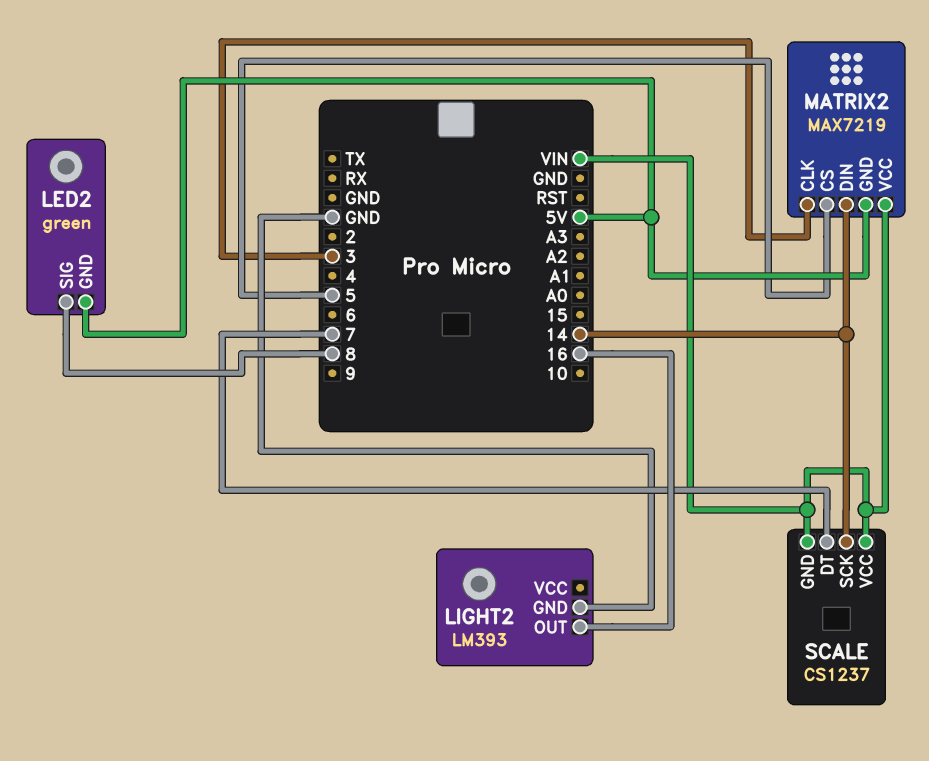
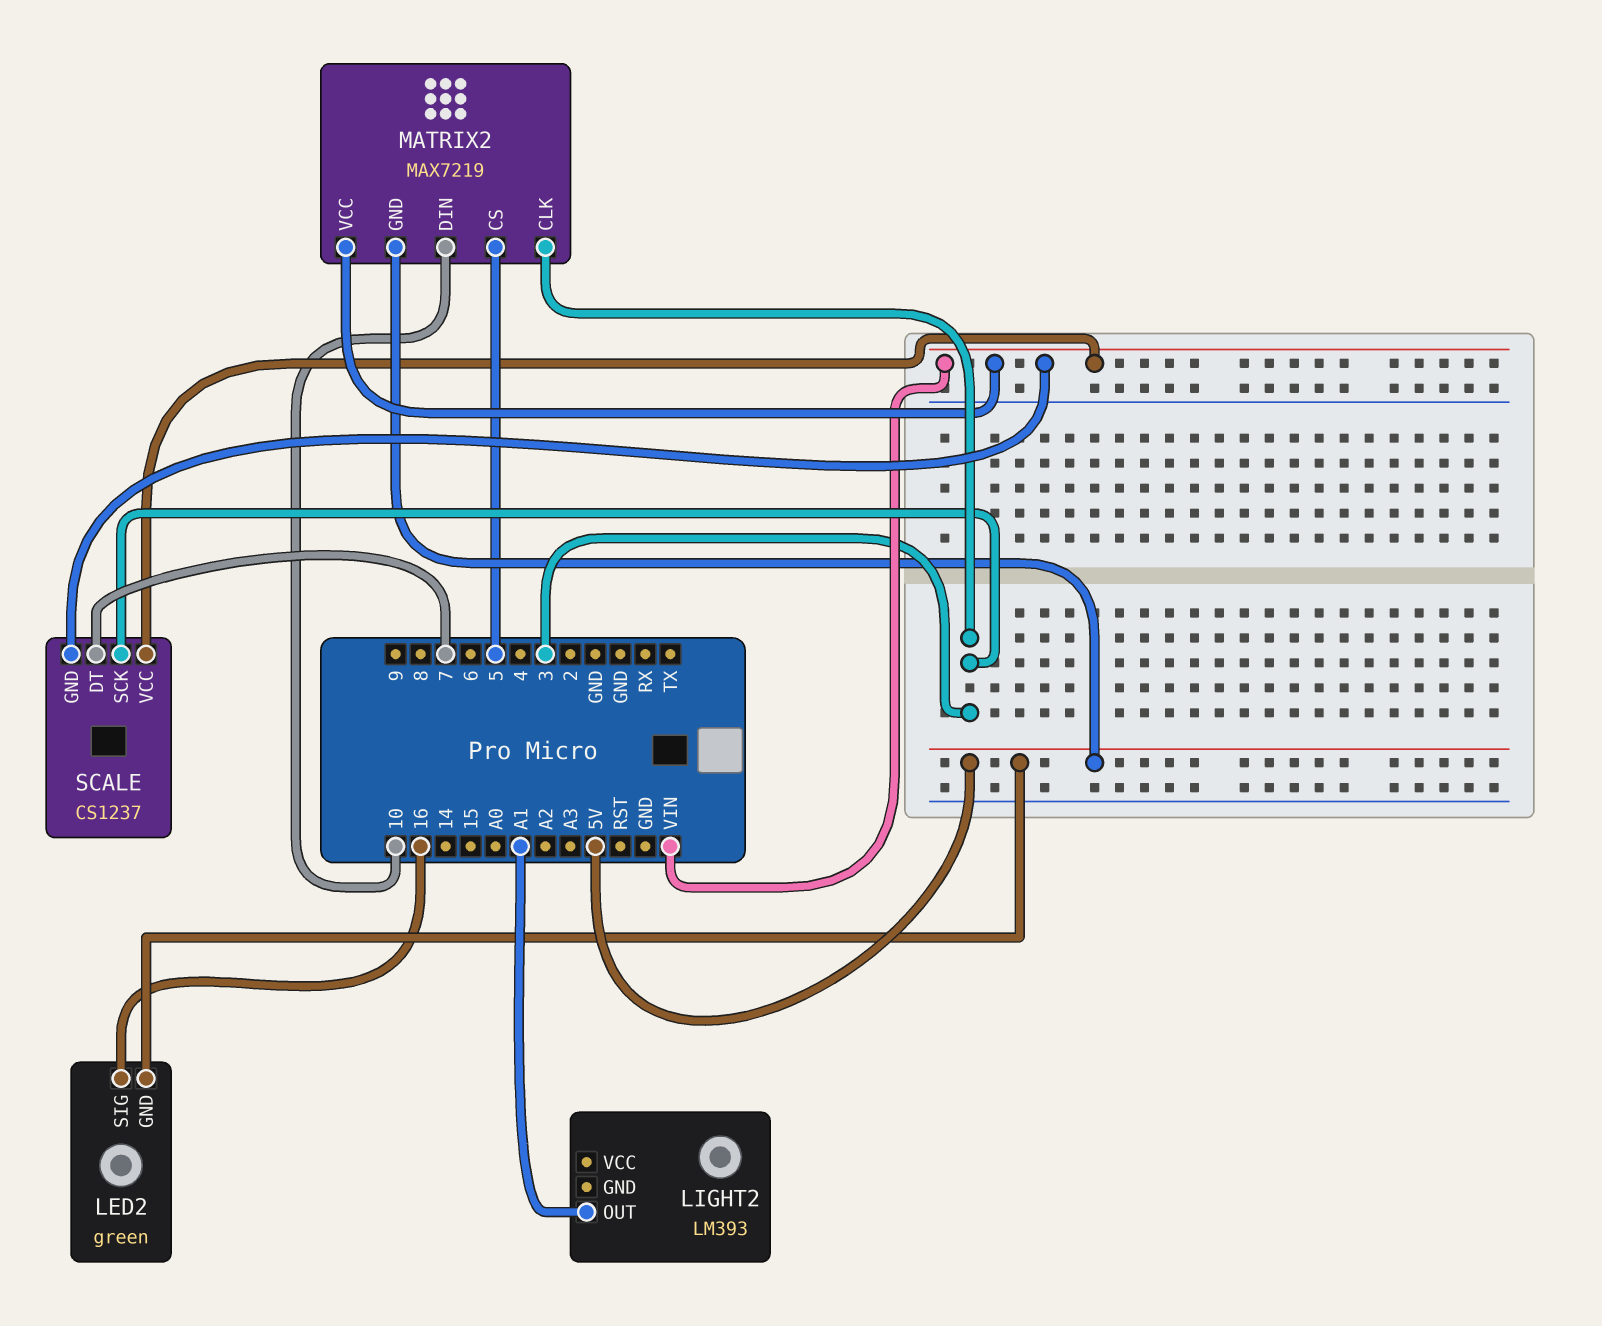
LED2 pin SIG: 8 -> 16
LIGHT2 pin GND: GND -> none
LIGHT2 pin OUT: 16 -> A1
MATRIX2 pin DIN: 14 -> 10
SCALE pin SCK: 14 -> 3

